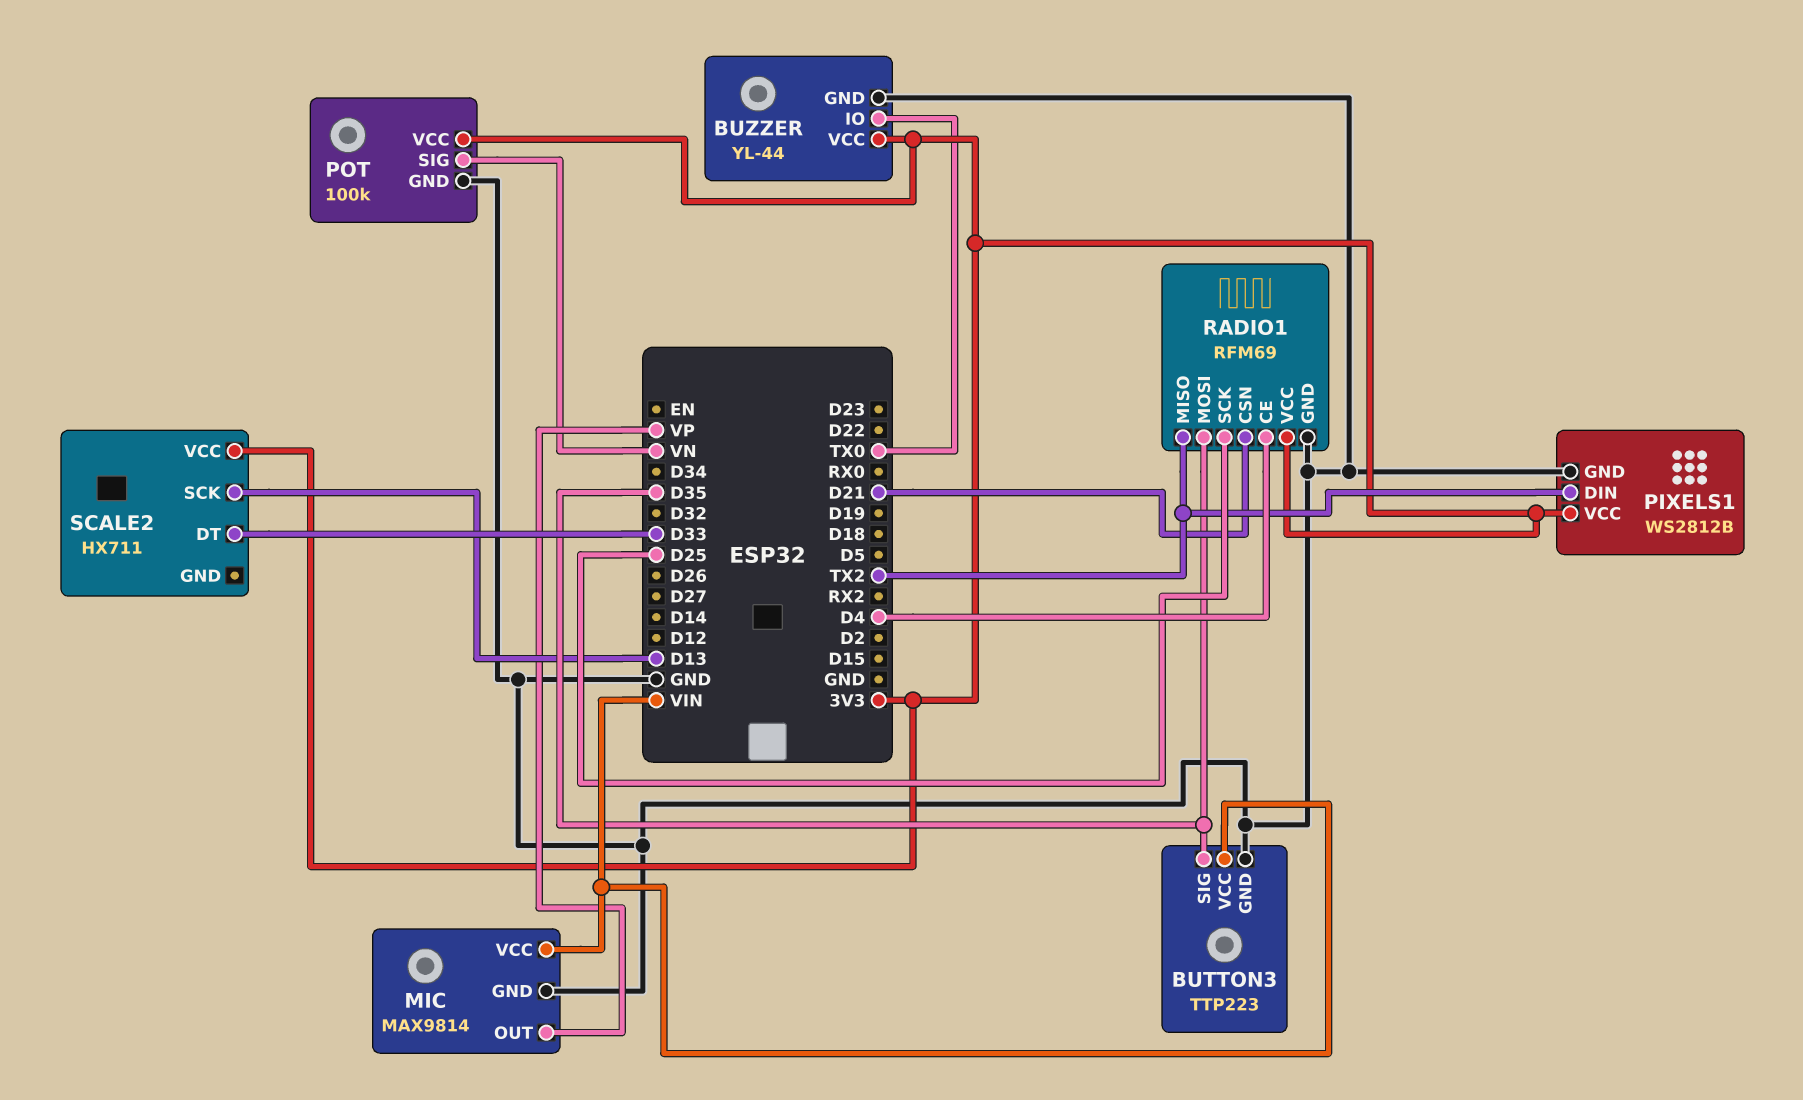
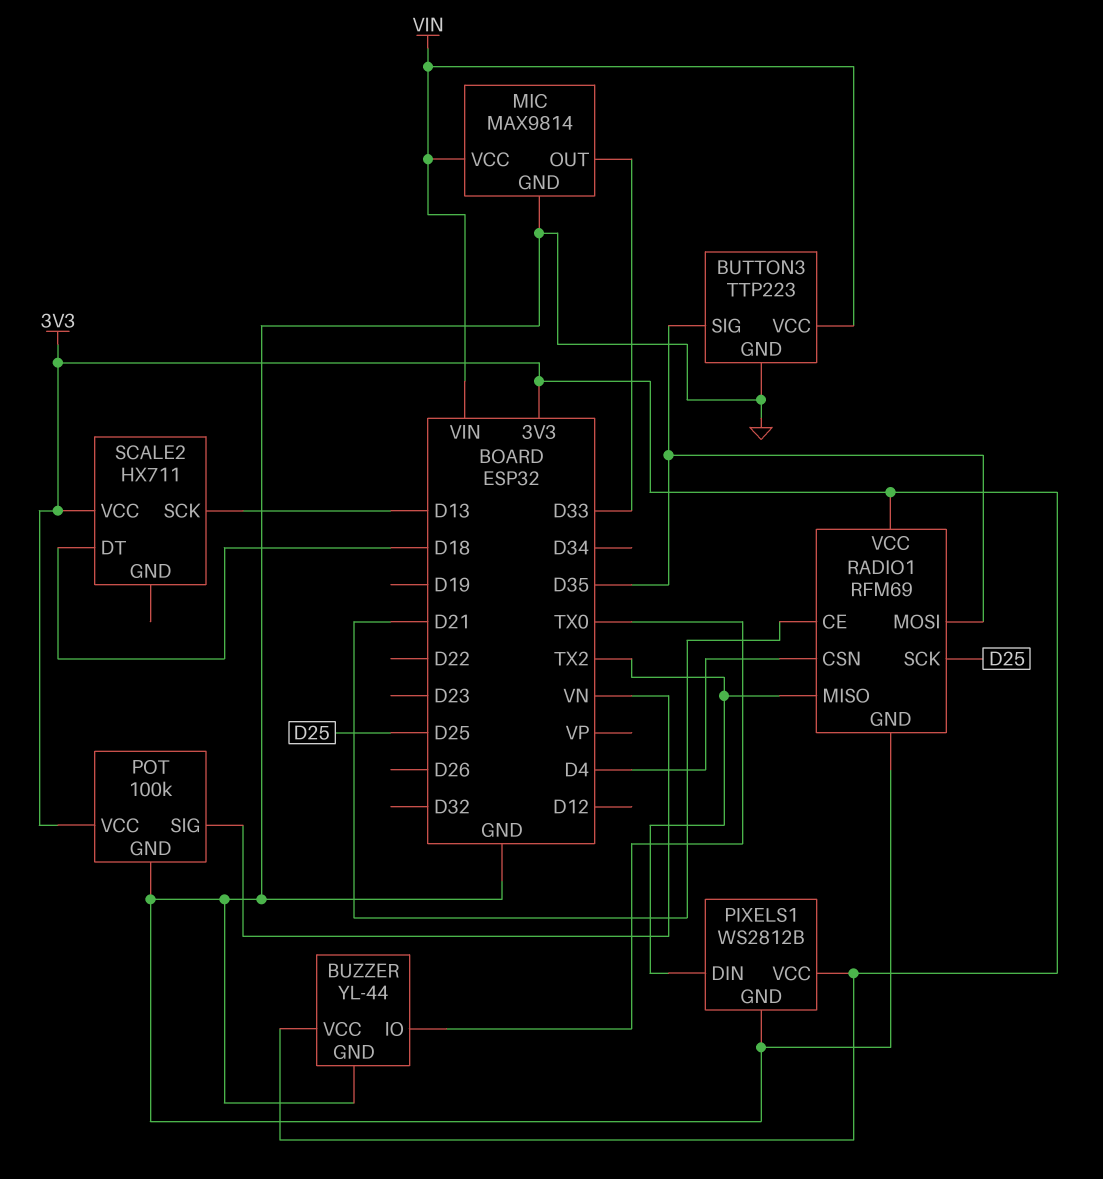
MIC pin OUT: VP -> D33
RADIO1 pin CE: D4 -> D21
RADIO1 pin CSN: D21 -> D4
SCALE2 pin DT: D33 -> D18

